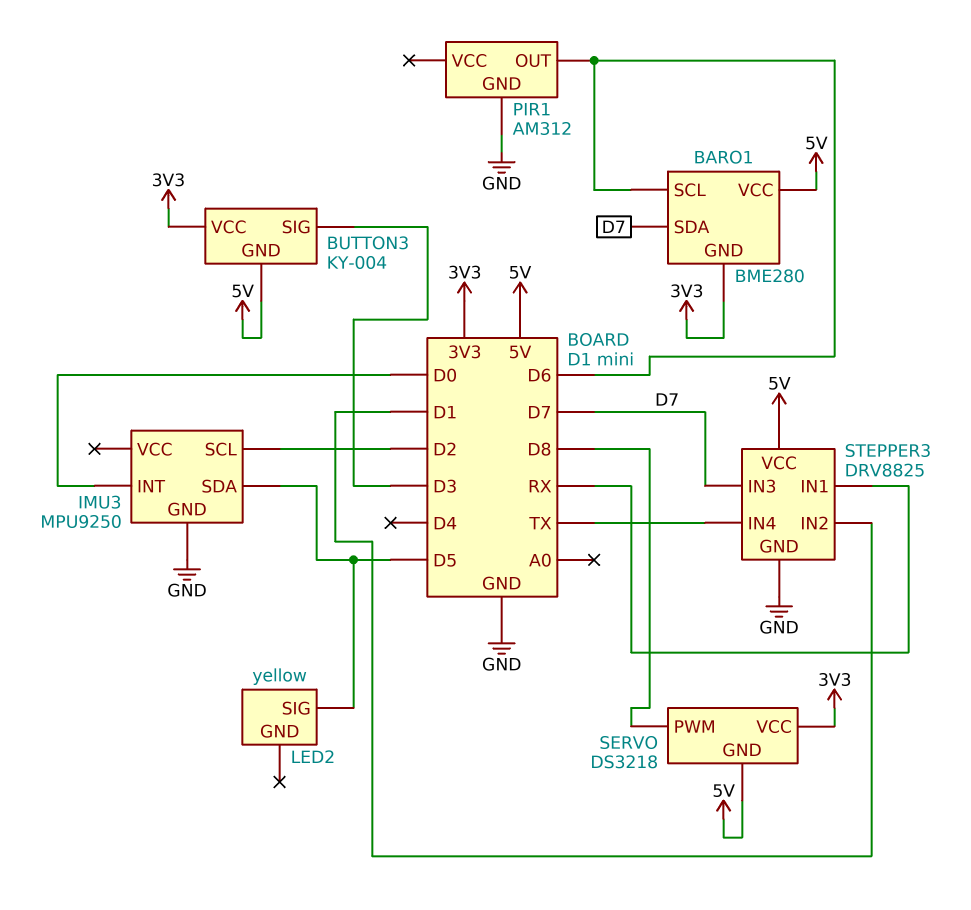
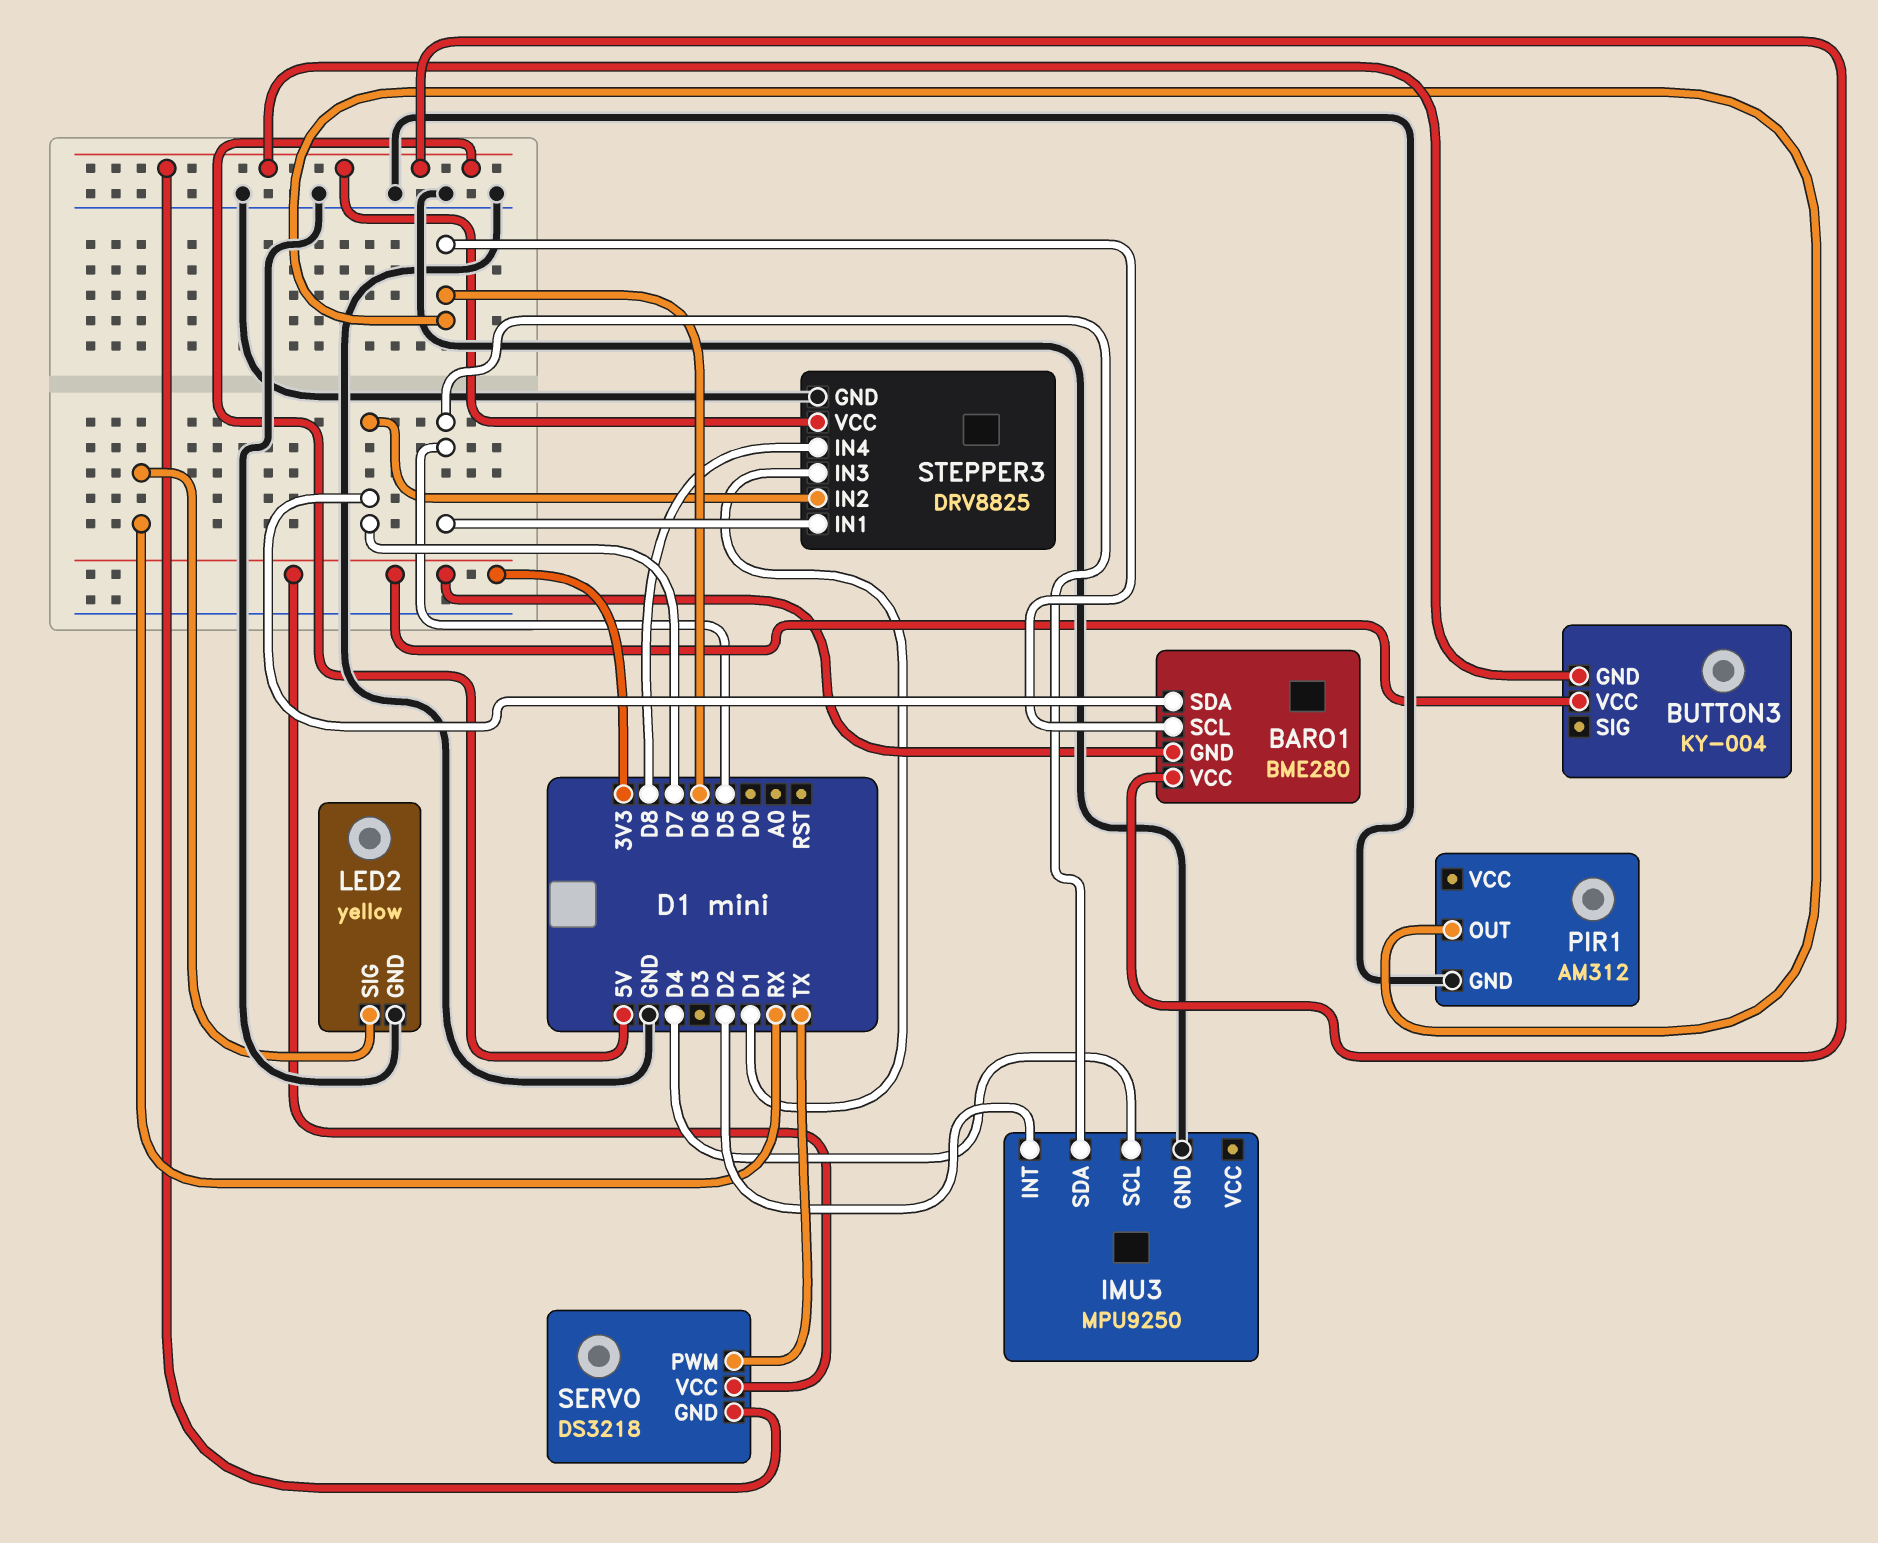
BUTTON3 pin SIG: D3 -> none
IMU3 pin INT: D0 -> D2
IMU3 pin SCL: D2 -> D4
LED2 pin GND: none -> GND
LED2 pin SIG: D5 -> RX
SERVO pin PWM: D8 -> TX
STEPPER3 pin IN1: RX -> D5
STEPPER3 pin IN2: D1 -> D7
STEPPER3 pin IN3: D7 -> D1
STEPPER3 pin IN4: TX -> D8

